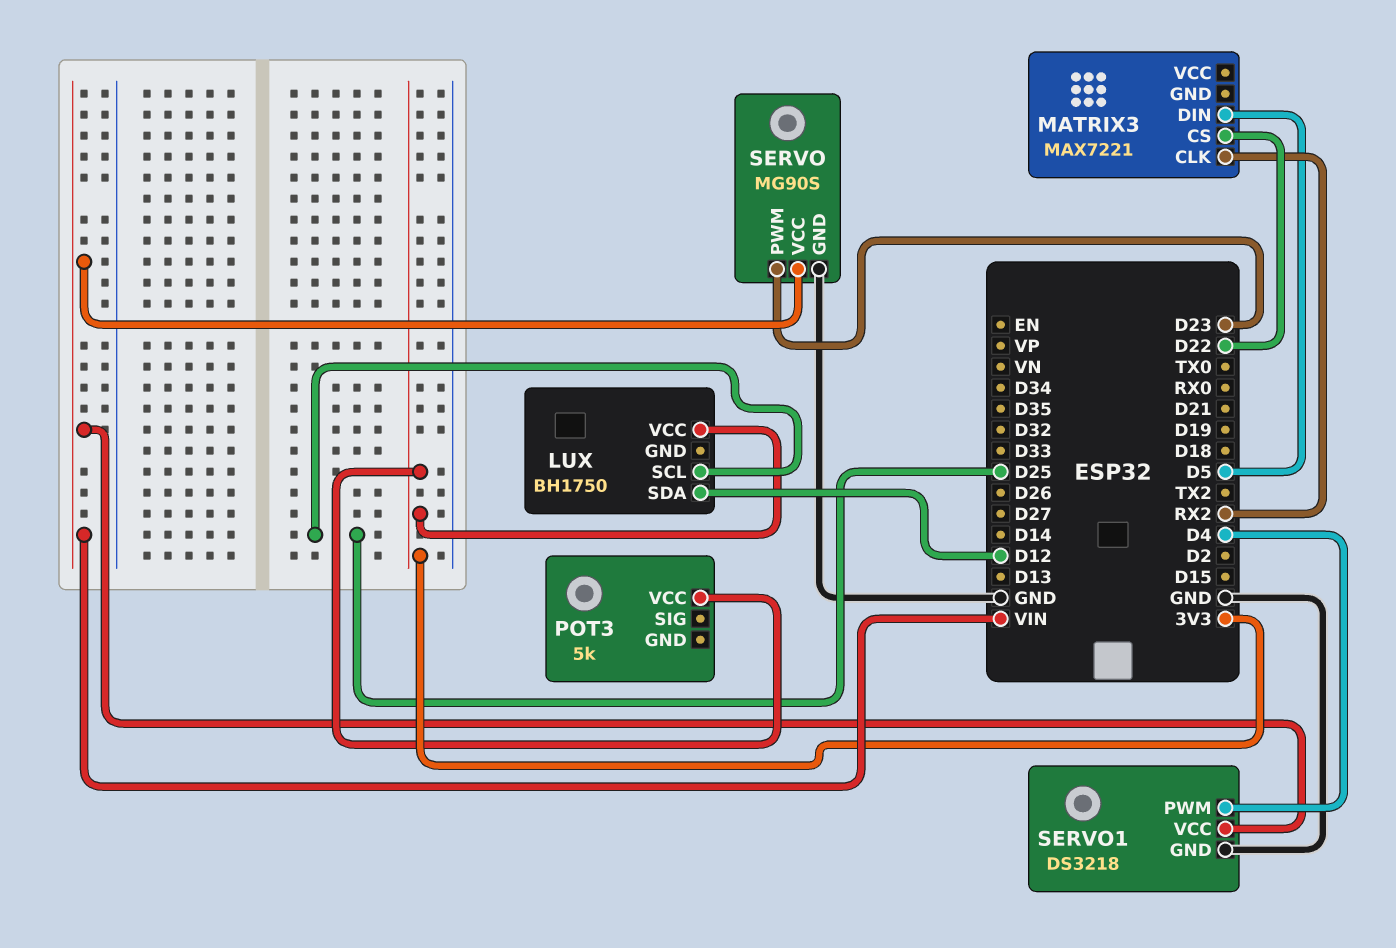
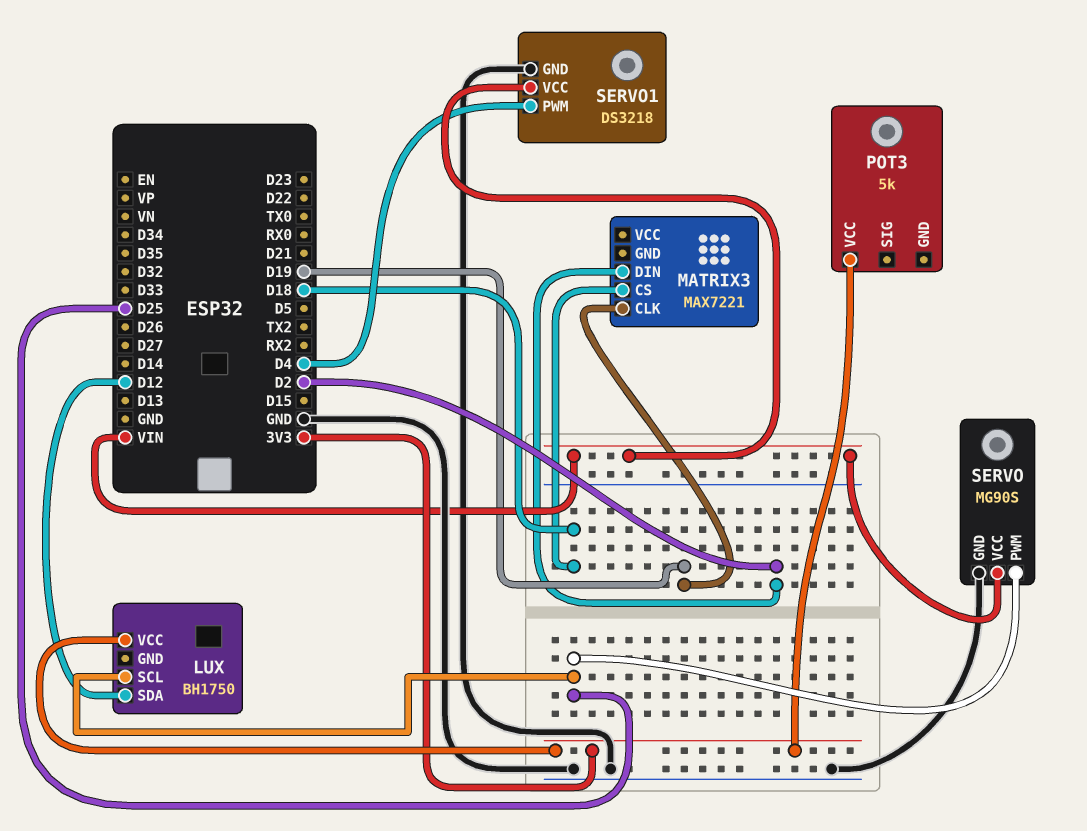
MATRIX3 pin CLK: RX2 -> D19
MATRIX3 pin CS: D22 -> D18
MATRIX3 pin DIN: D5 -> D2
SERVO pin PWM: D23 -> D25

